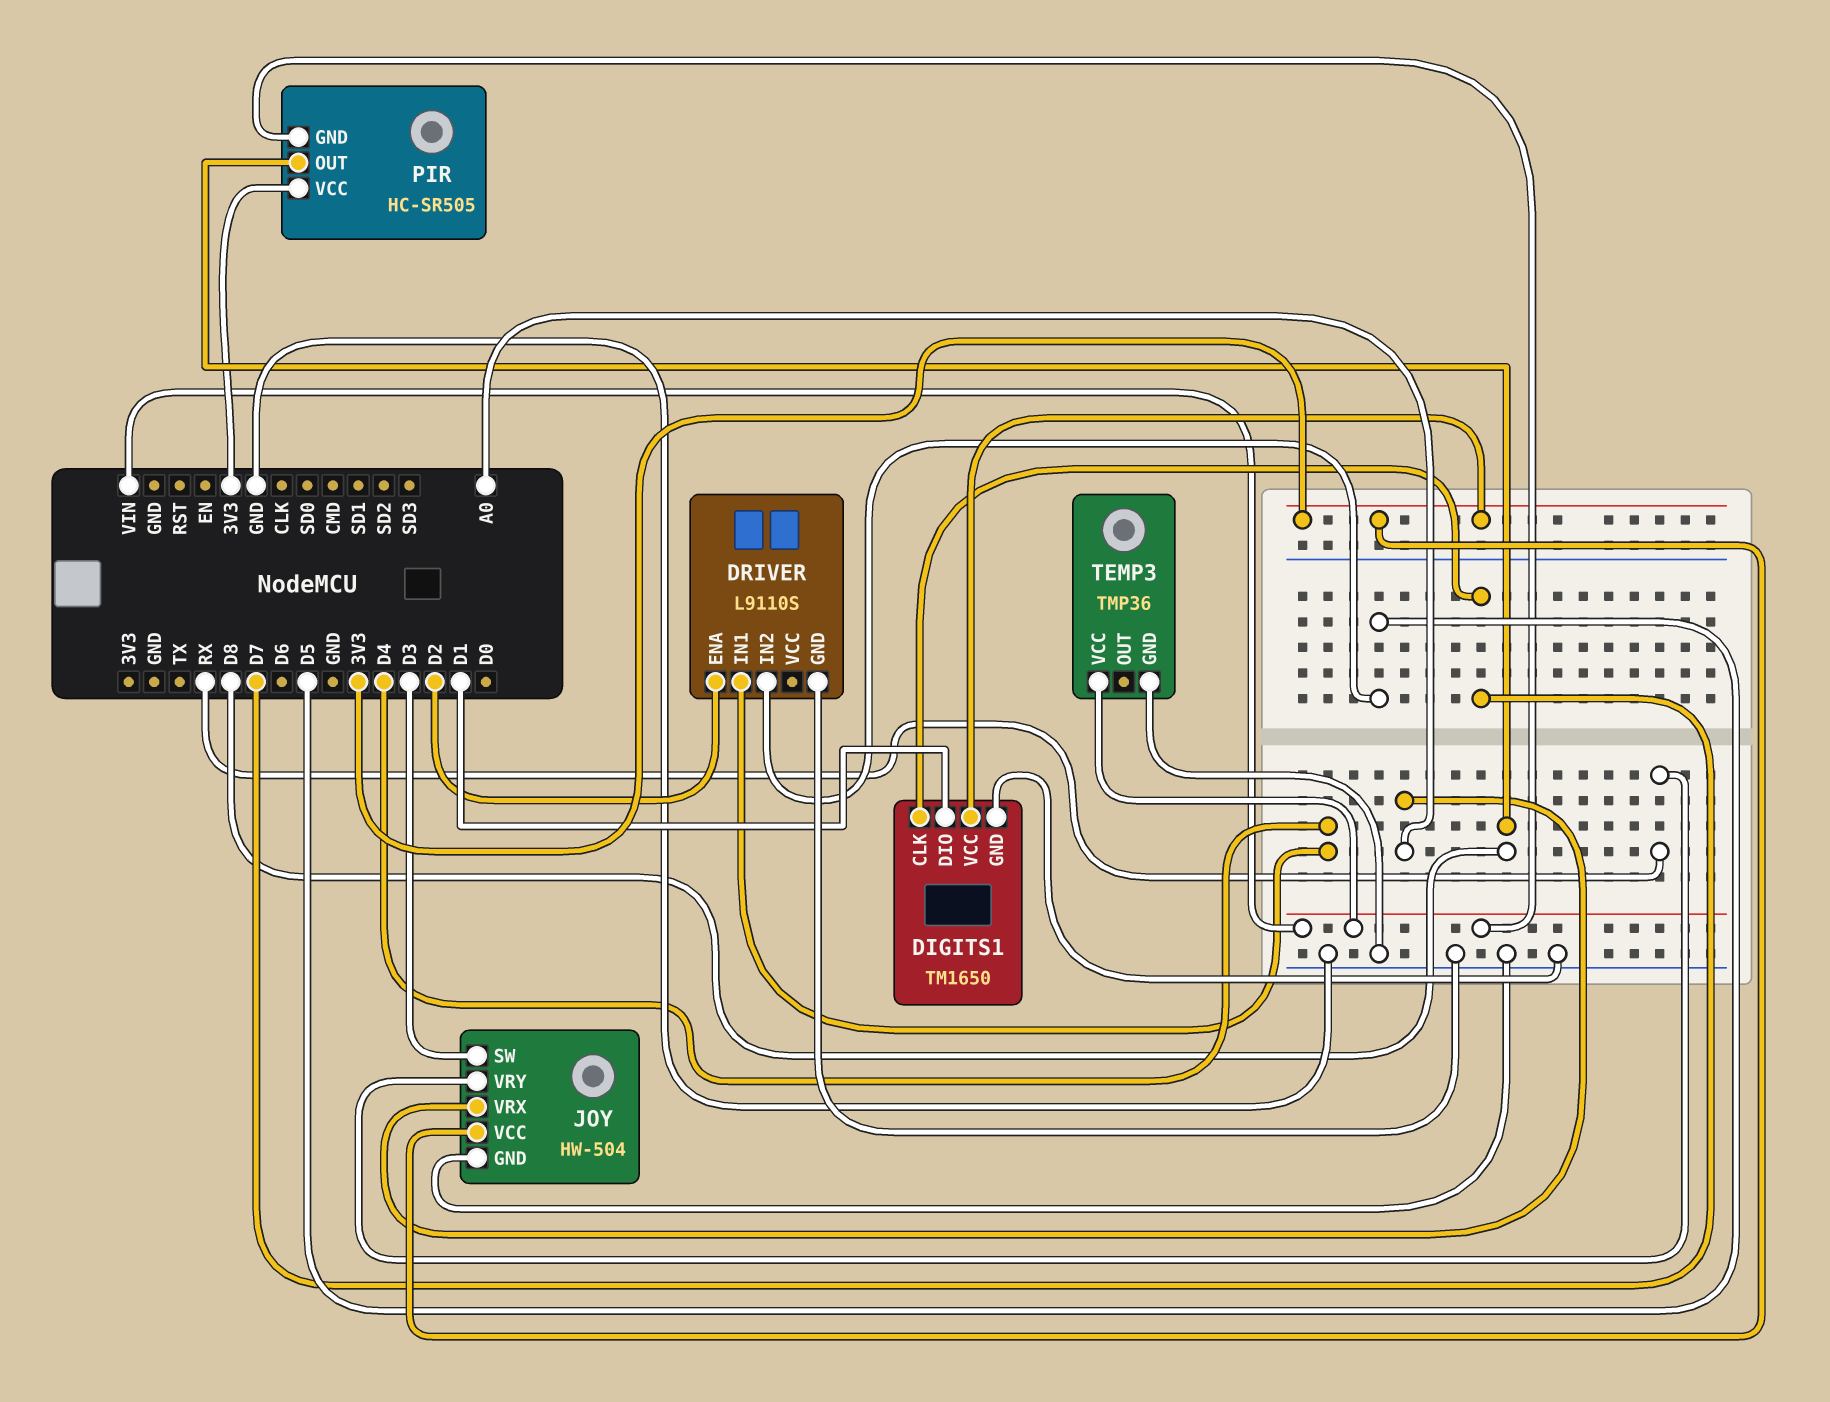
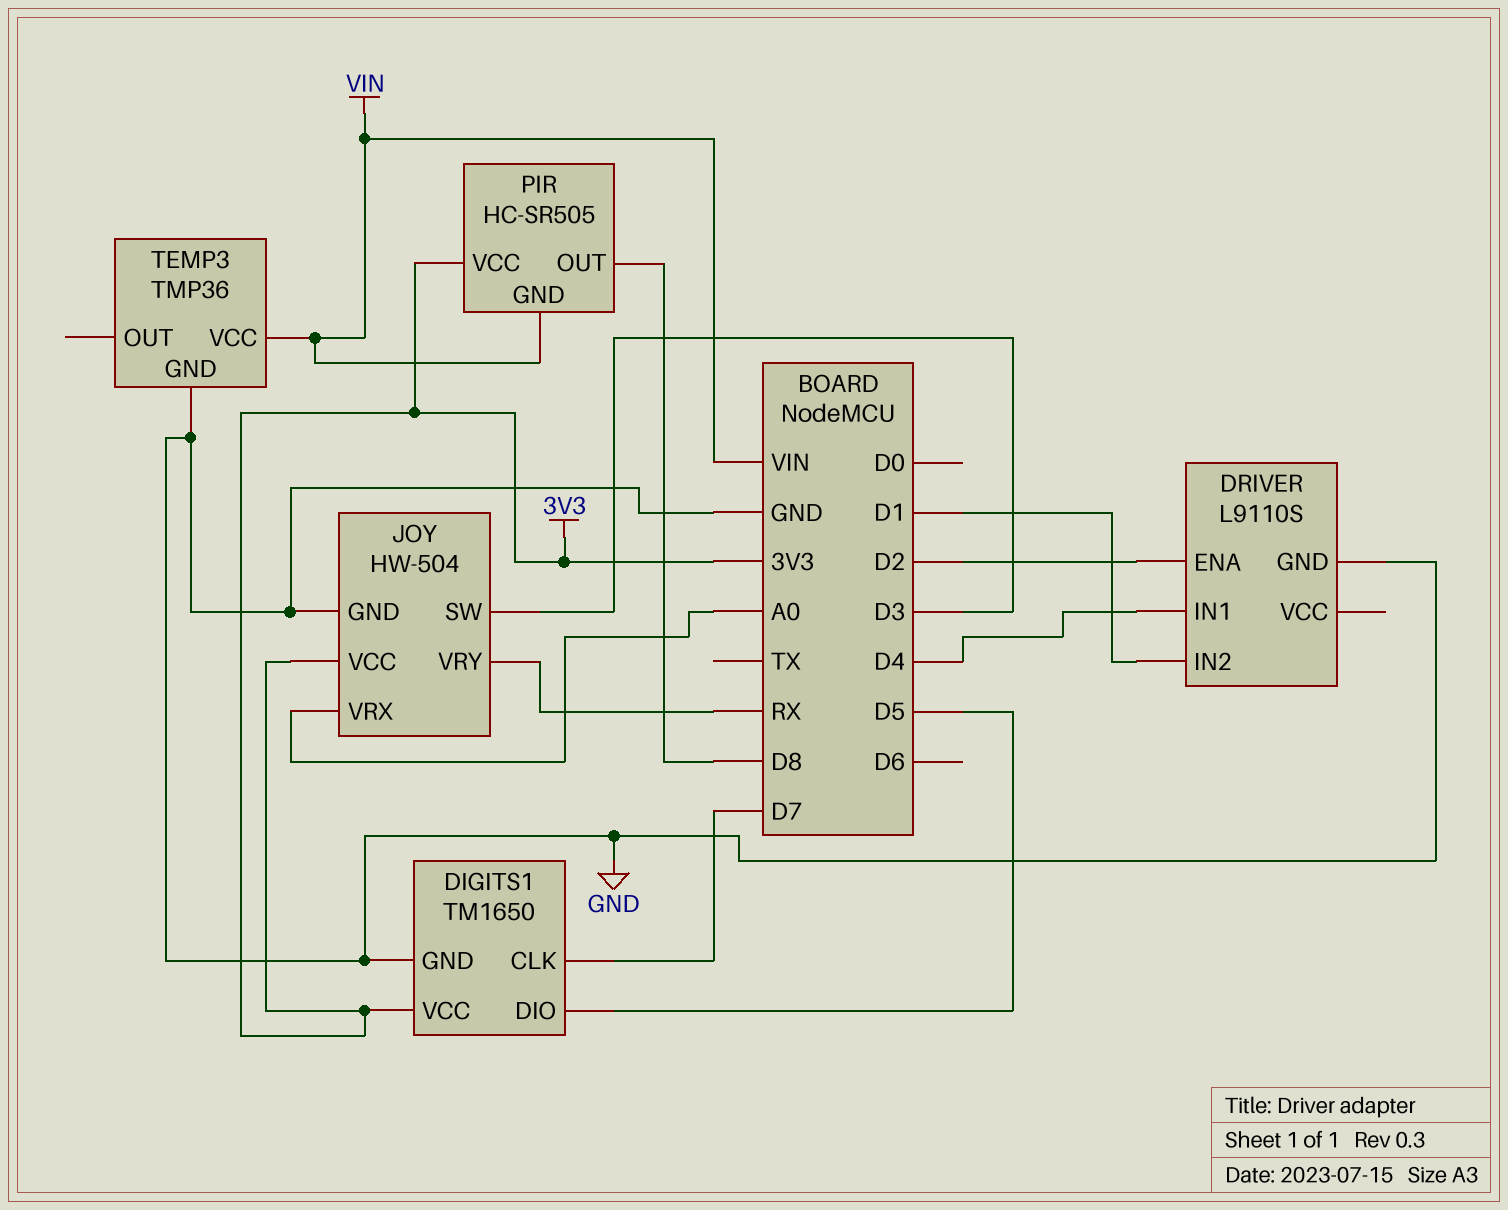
DIGITS1 pin DIO: D1 -> D5
DRIVER pin IN2: D5 -> D1

